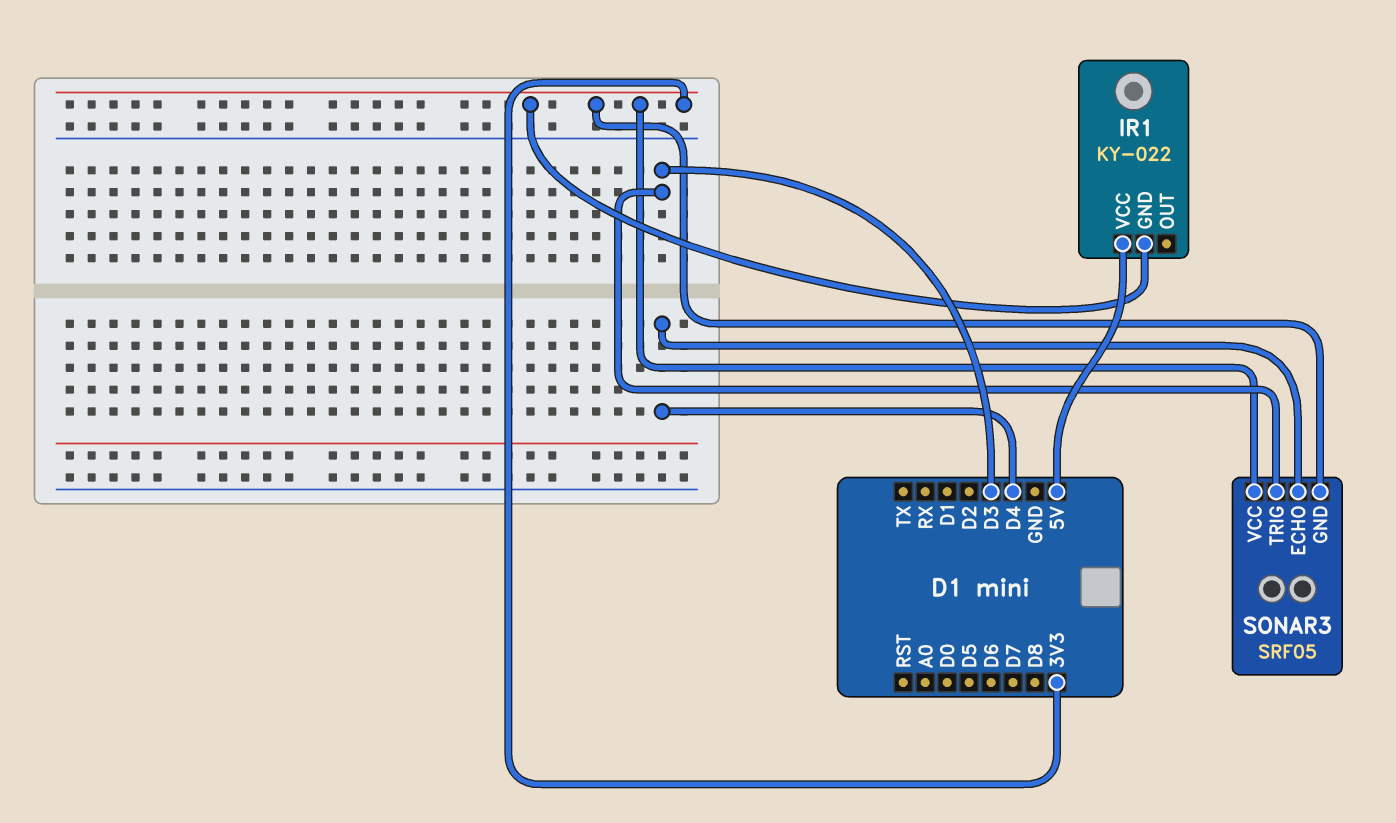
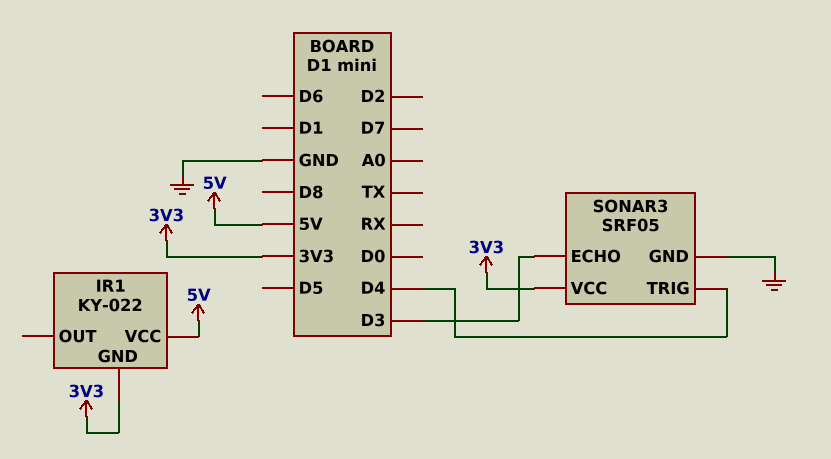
SONAR3 pin ECHO: D4 -> D3
SONAR3 pin GND: 3V3 -> GND
SONAR3 pin TRIG: D3 -> D4

